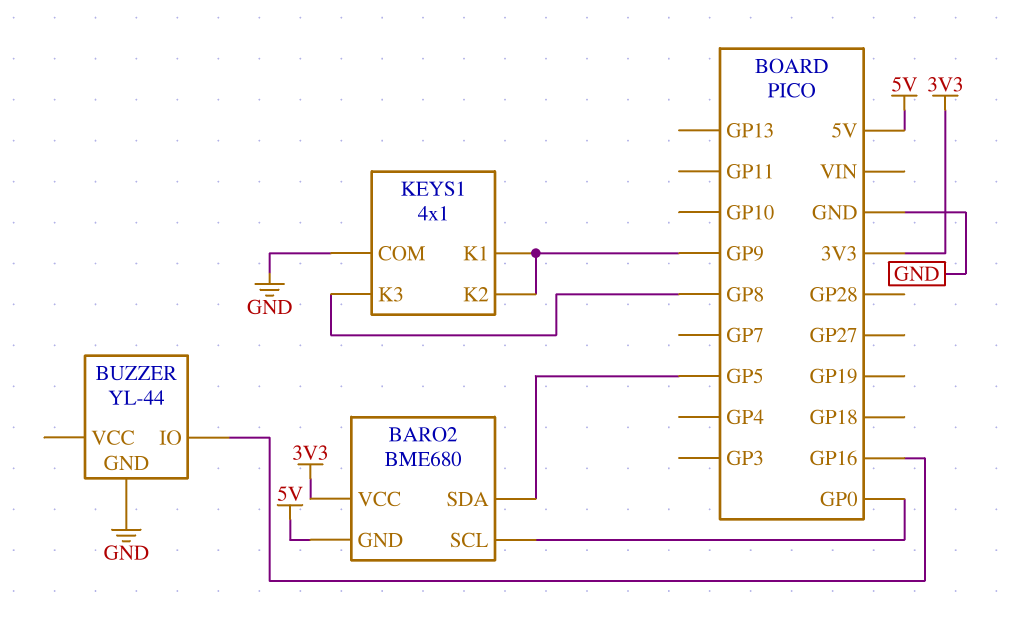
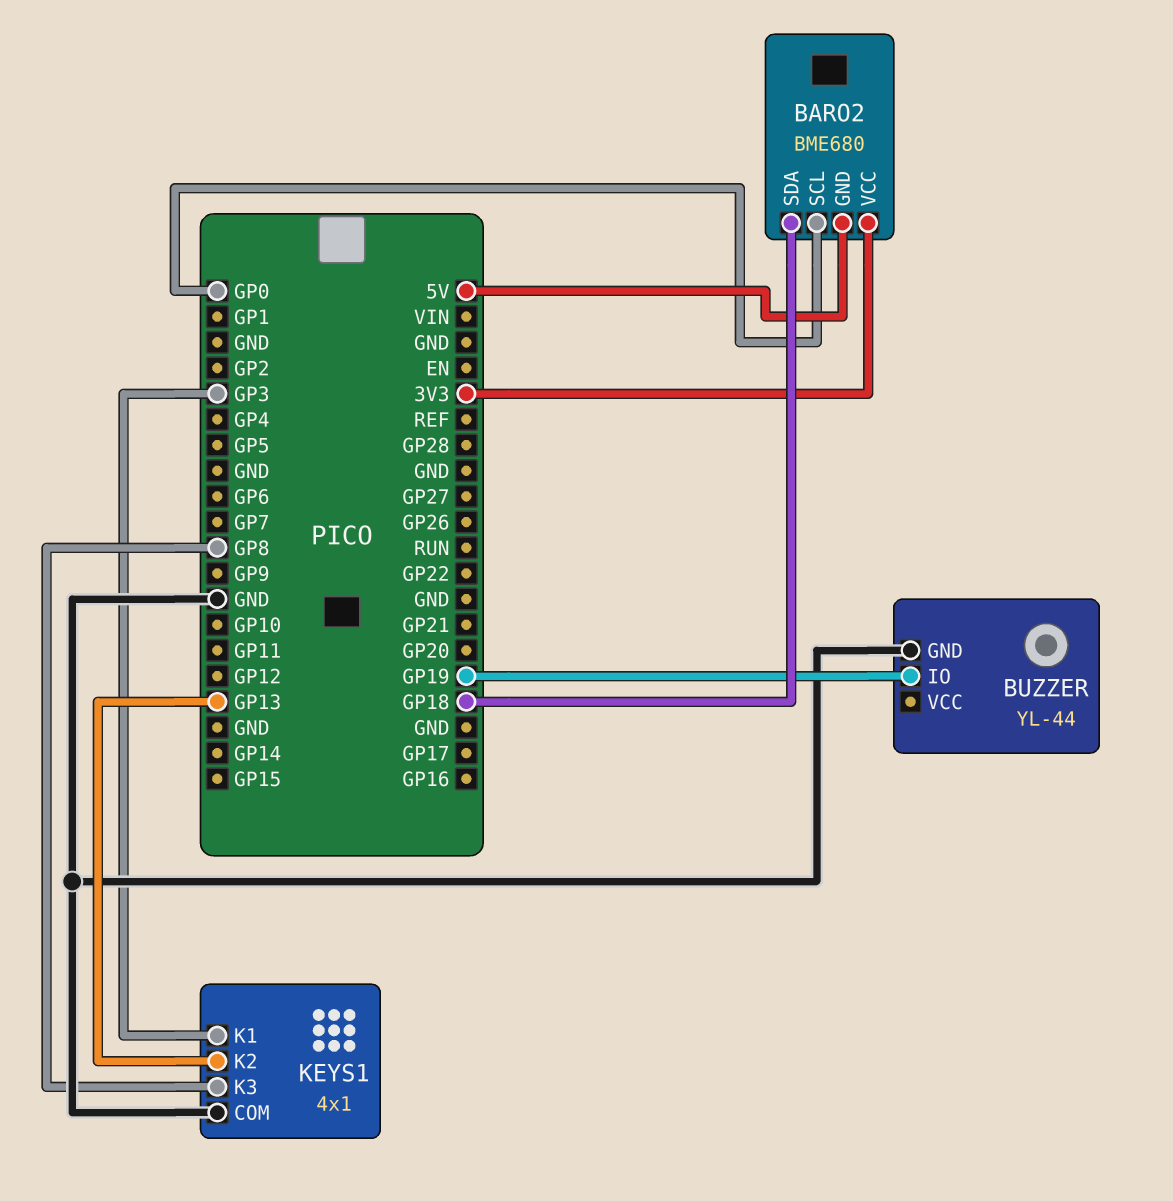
BARO2 pin SDA: GP5 -> GP18
BUZZER pin IO: GP16 -> GP19
KEYS1 pin K1: GP9 -> GP3
KEYS1 pin K2: GP9 -> GP13

